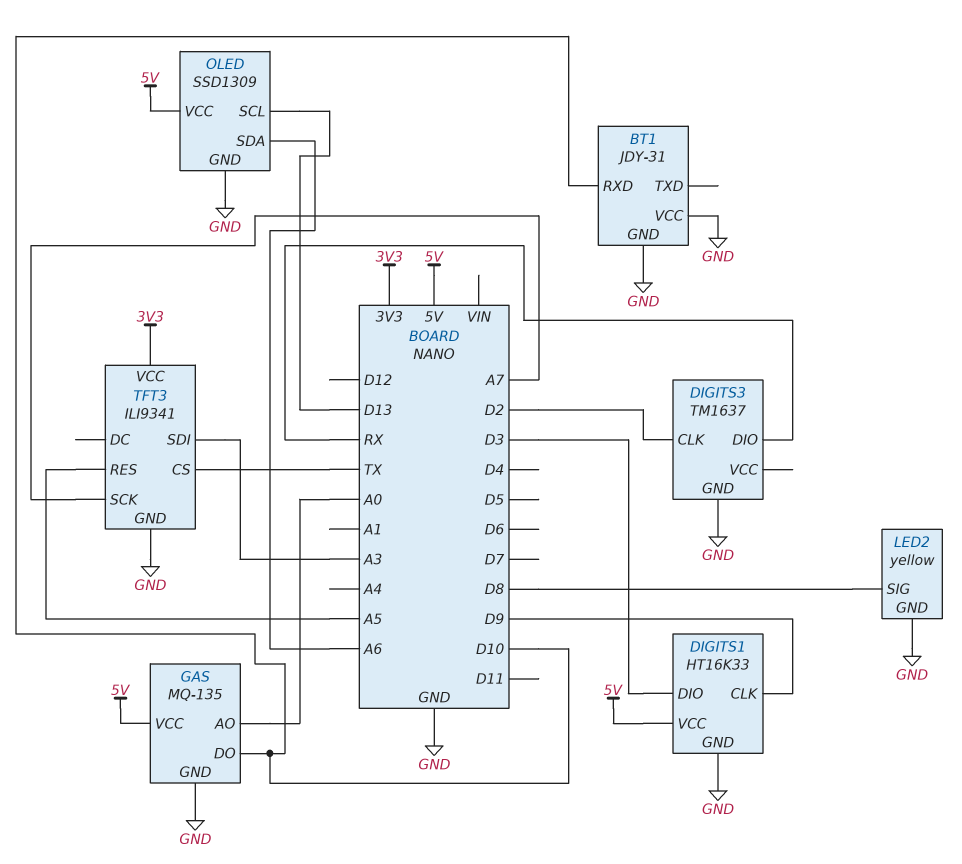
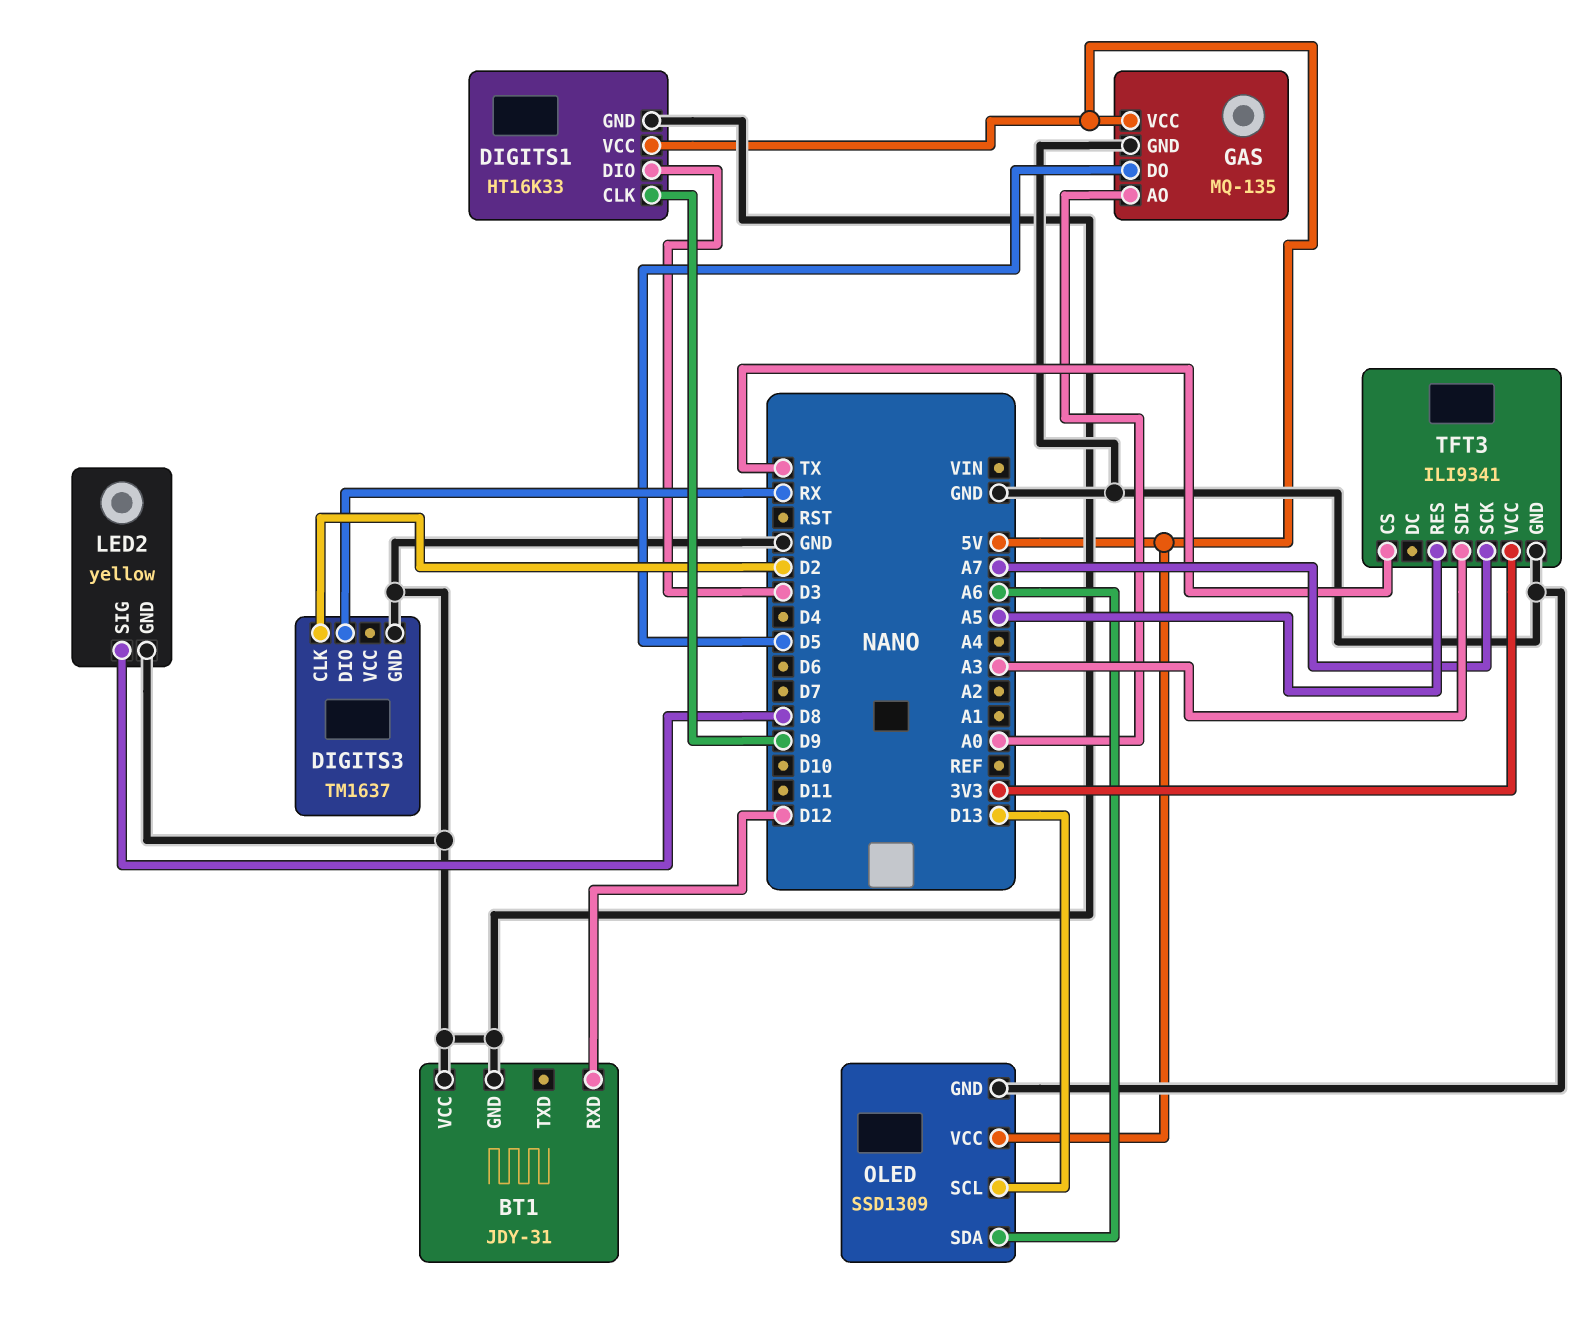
BT1 pin RXD: D10 -> D12
GAS pin DO: D10 -> D5

